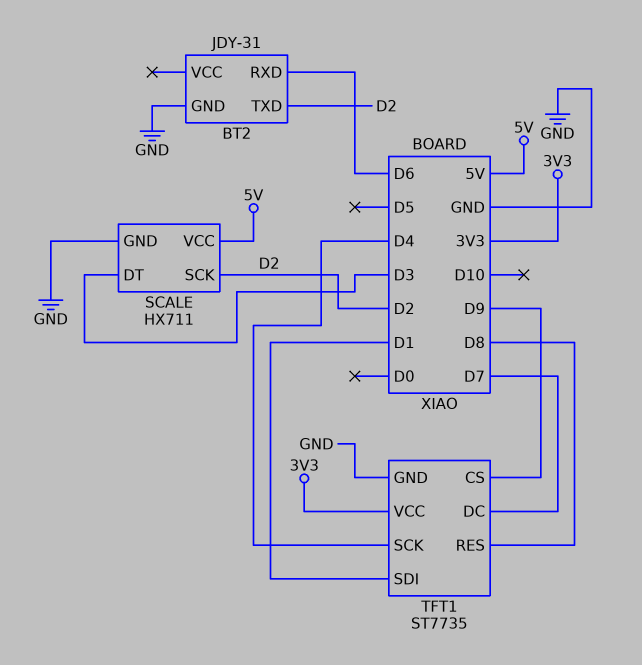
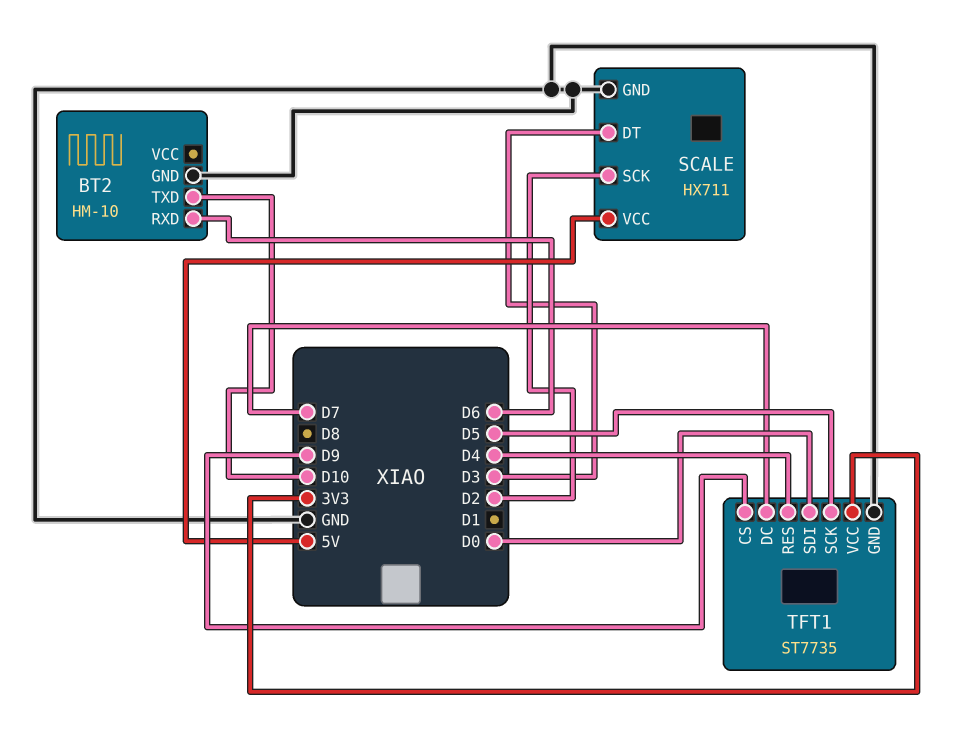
BT2: JDY-31 -> HM-10
BT2 pin TXD: D2 -> D10
TFT1 pin RES: D8 -> D4
TFT1 pin SCK: D4 -> D5
TFT1 pin SDI: D1 -> D0

